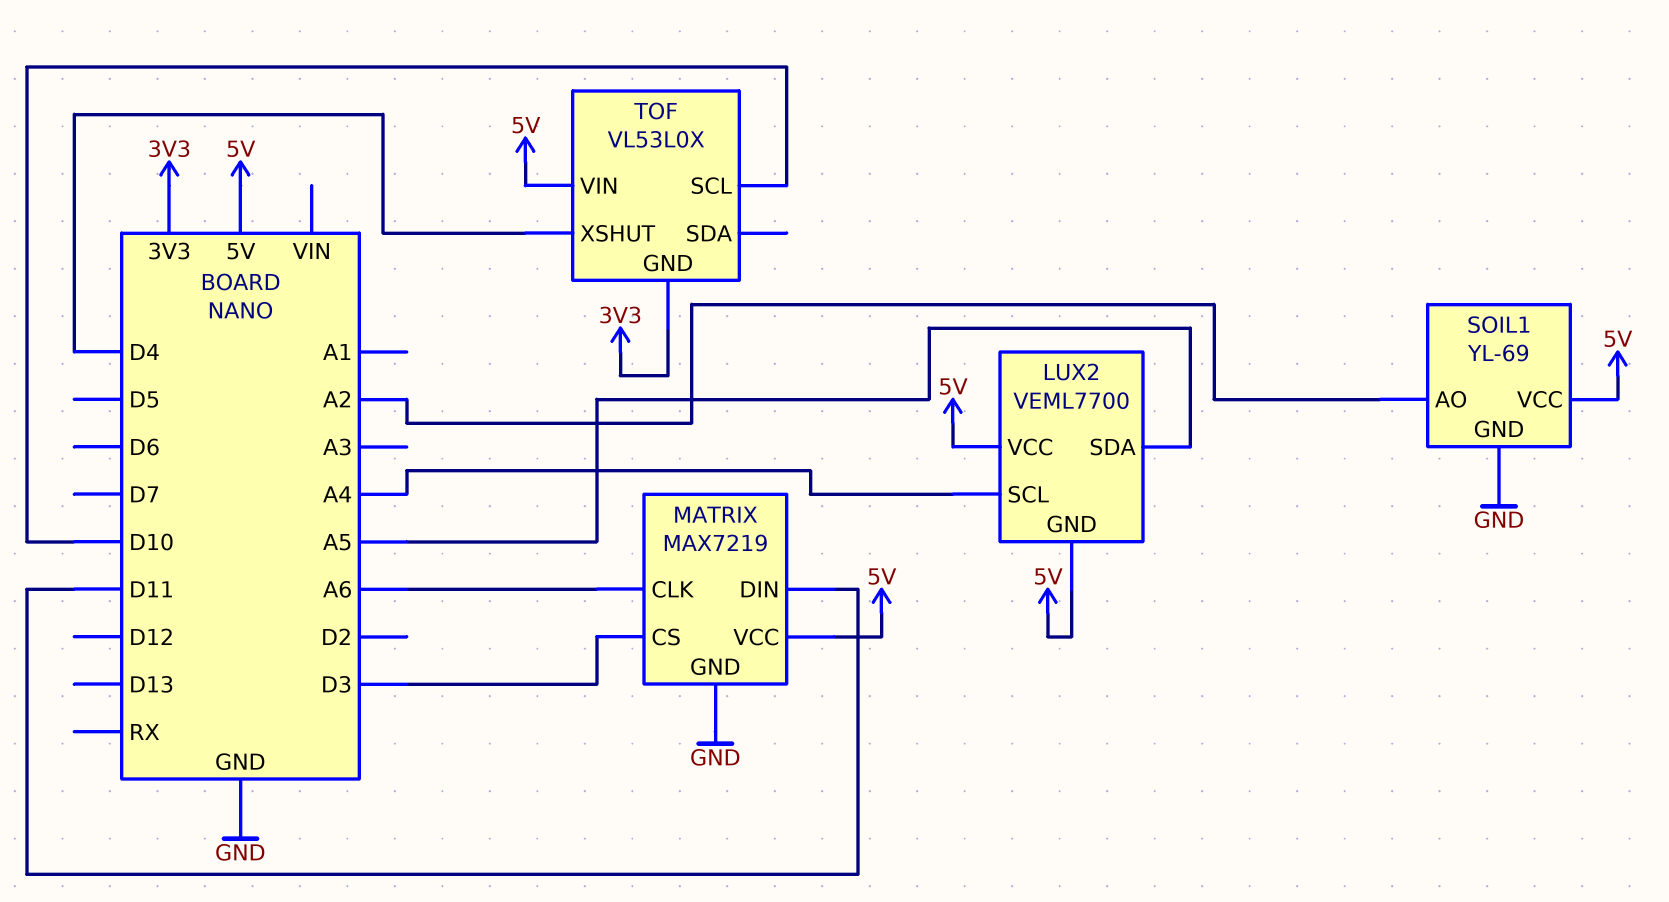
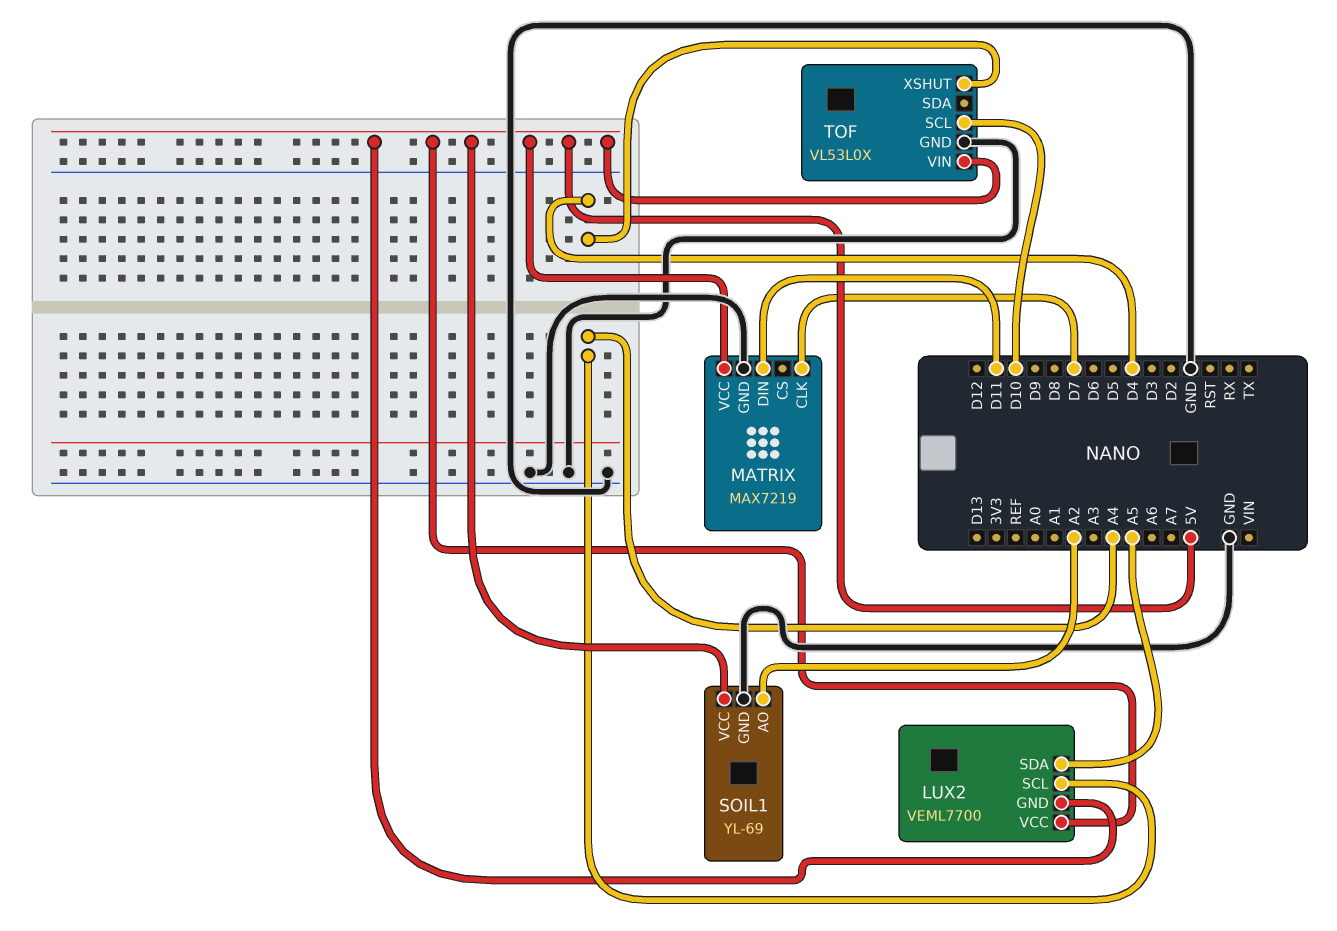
MATRIX pin CLK: A6 -> D7
MATRIX pin CS: D3 -> none
TOF pin GND: 3V3 -> GND

